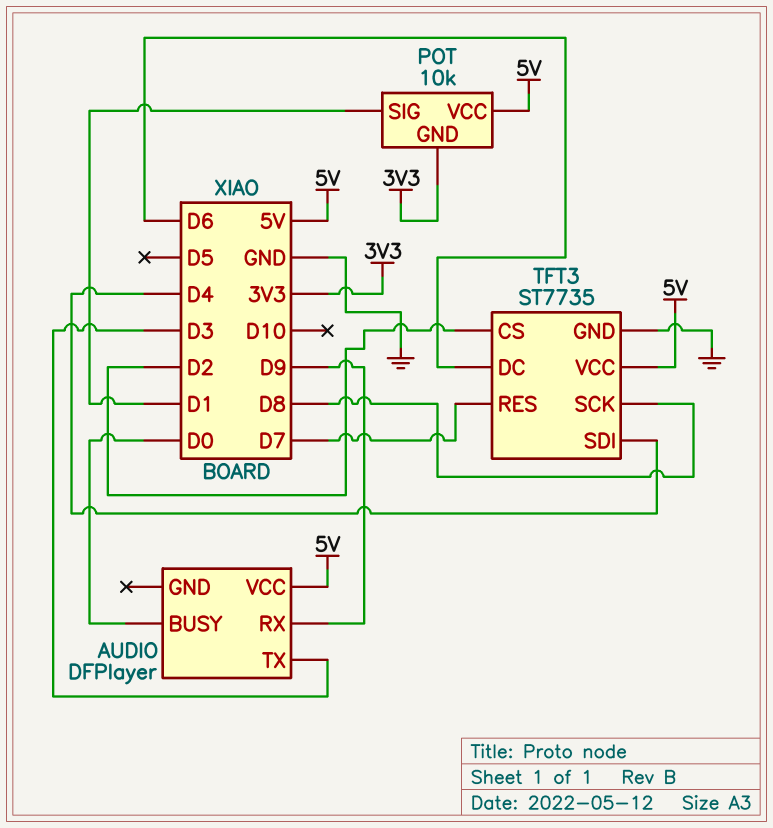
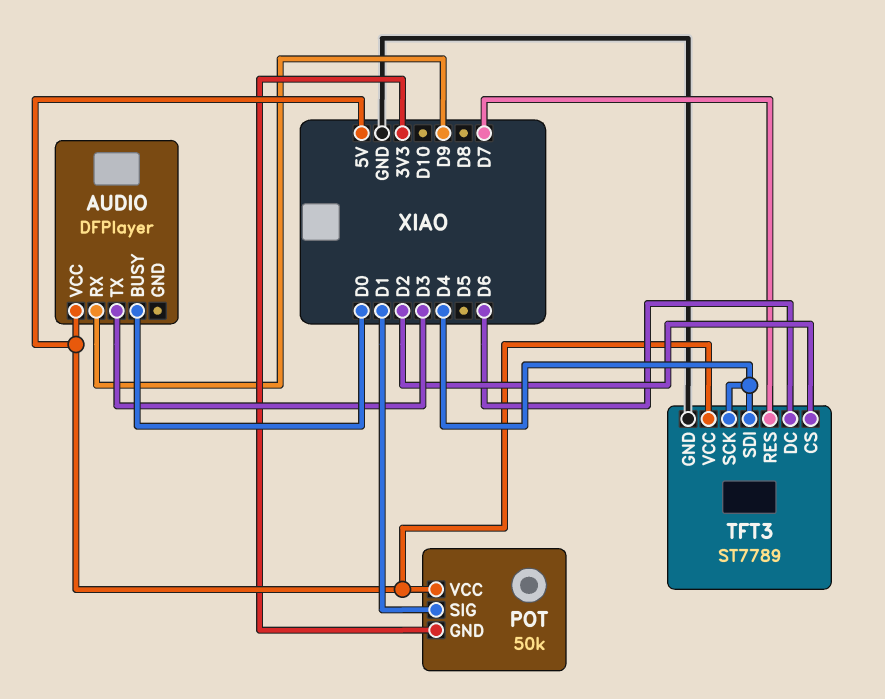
POT: 10k -> 50k
TFT3: ST7735 -> ST7789
TFT3 pin SCK: D8 -> D4

